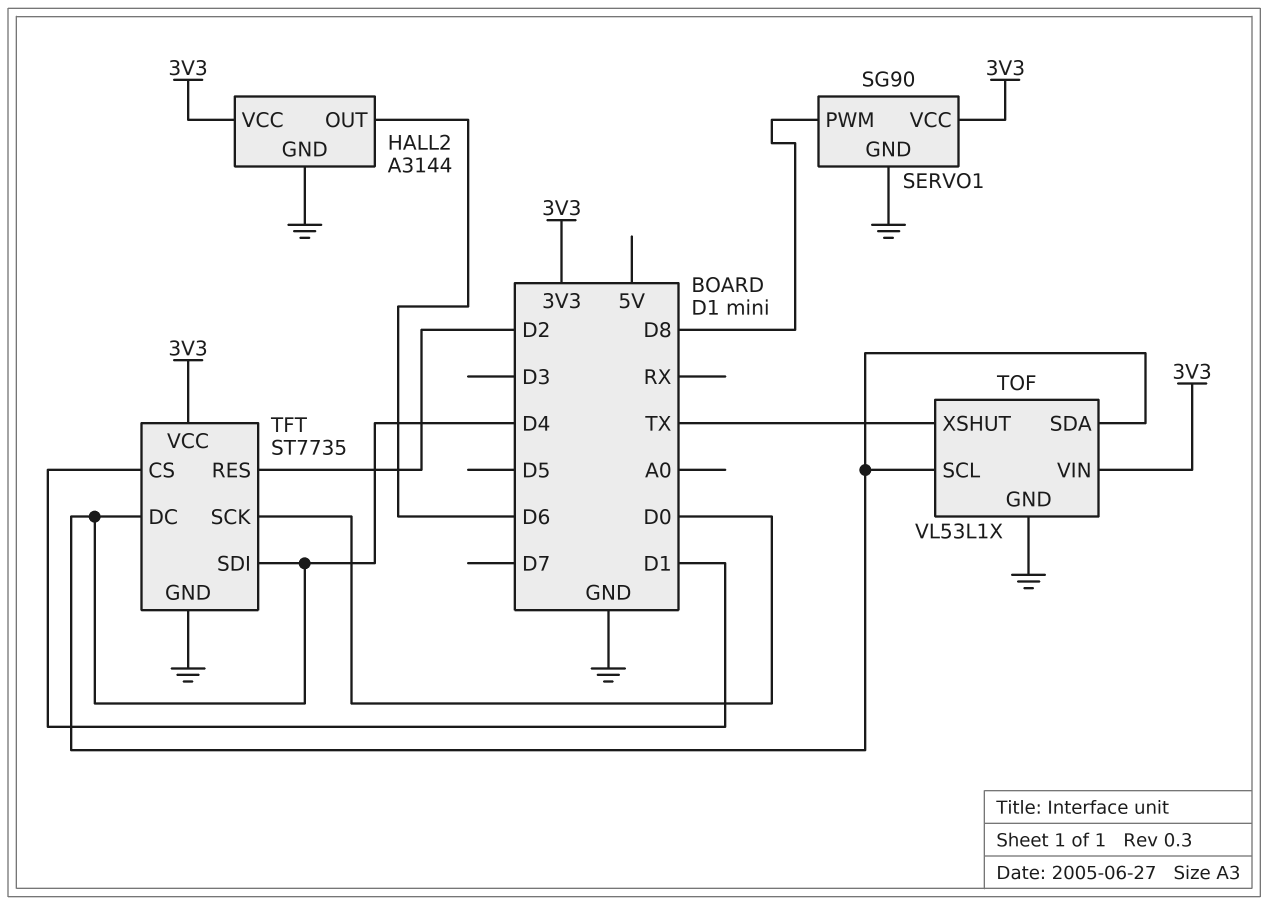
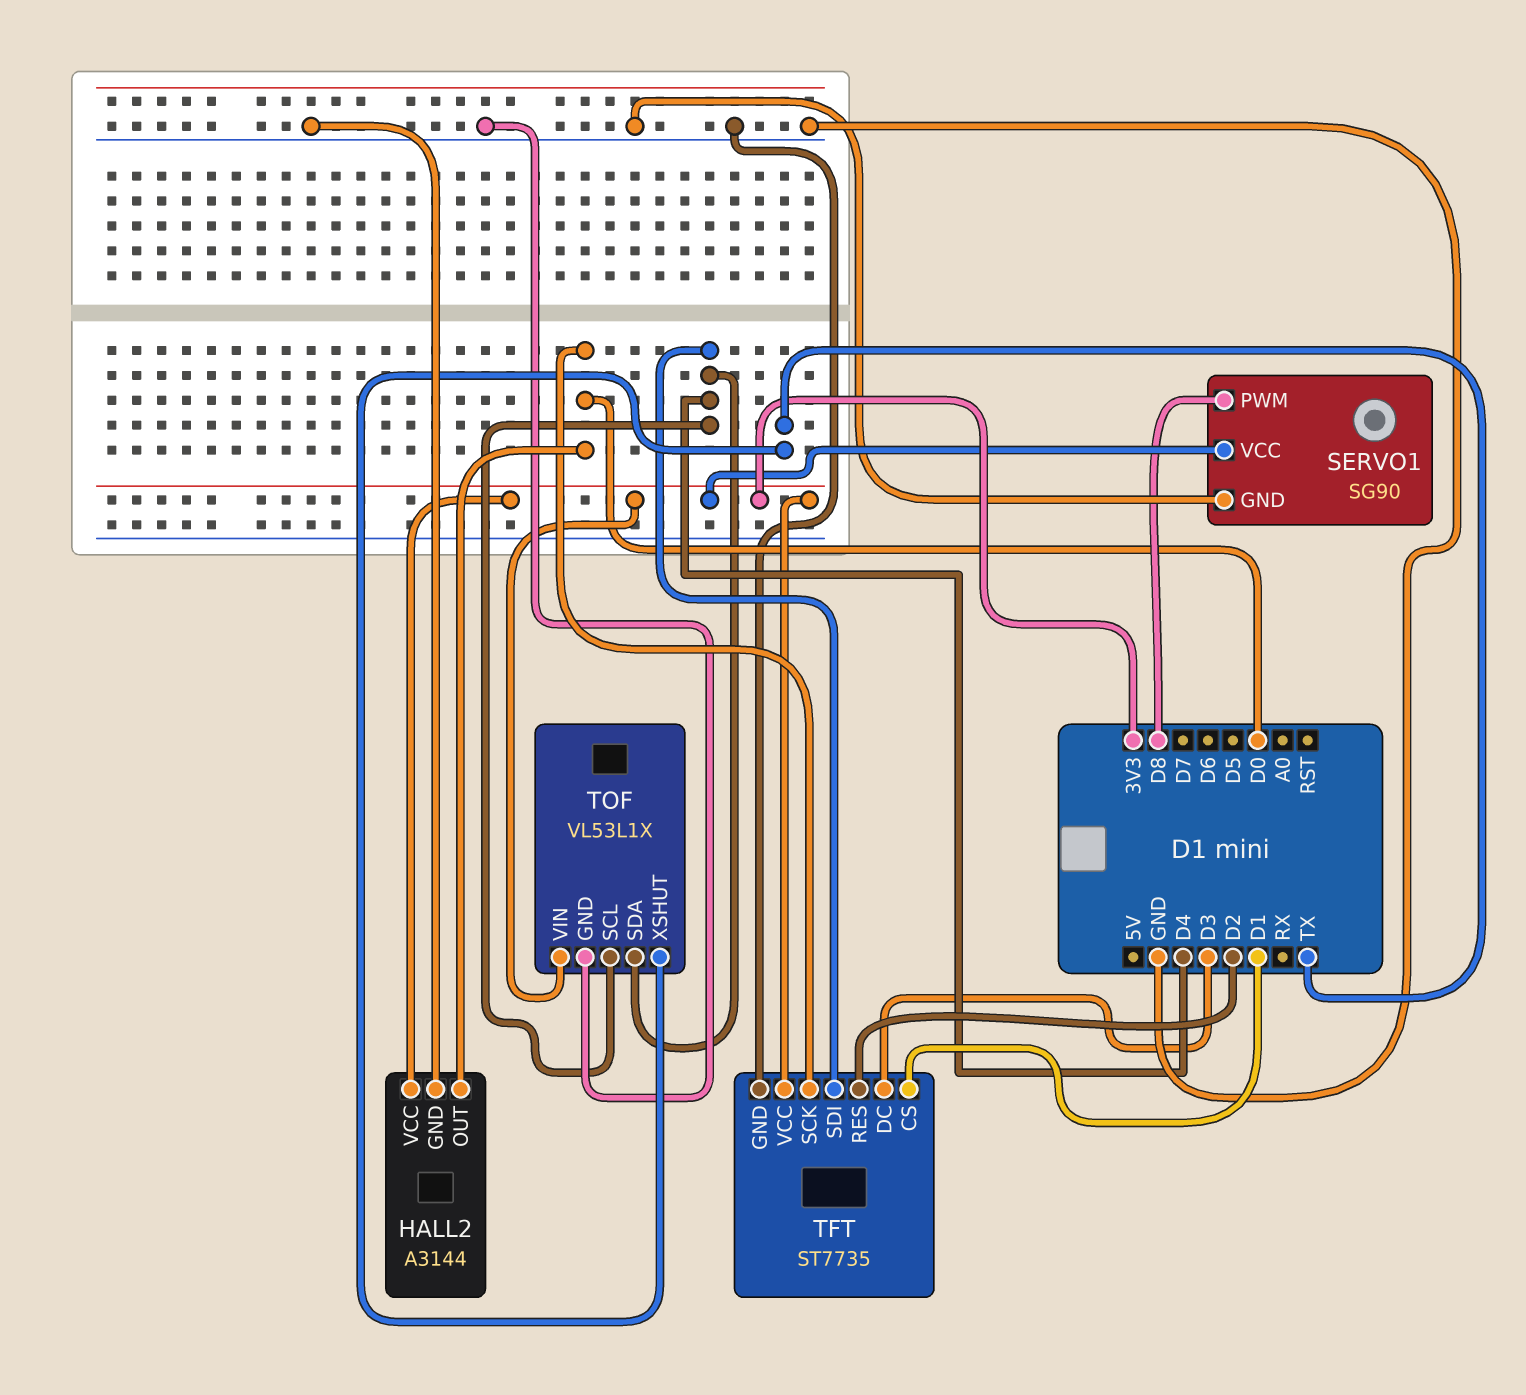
HALL2 pin OUT: D6 -> D0
TFT pin DC: D4 -> D3

